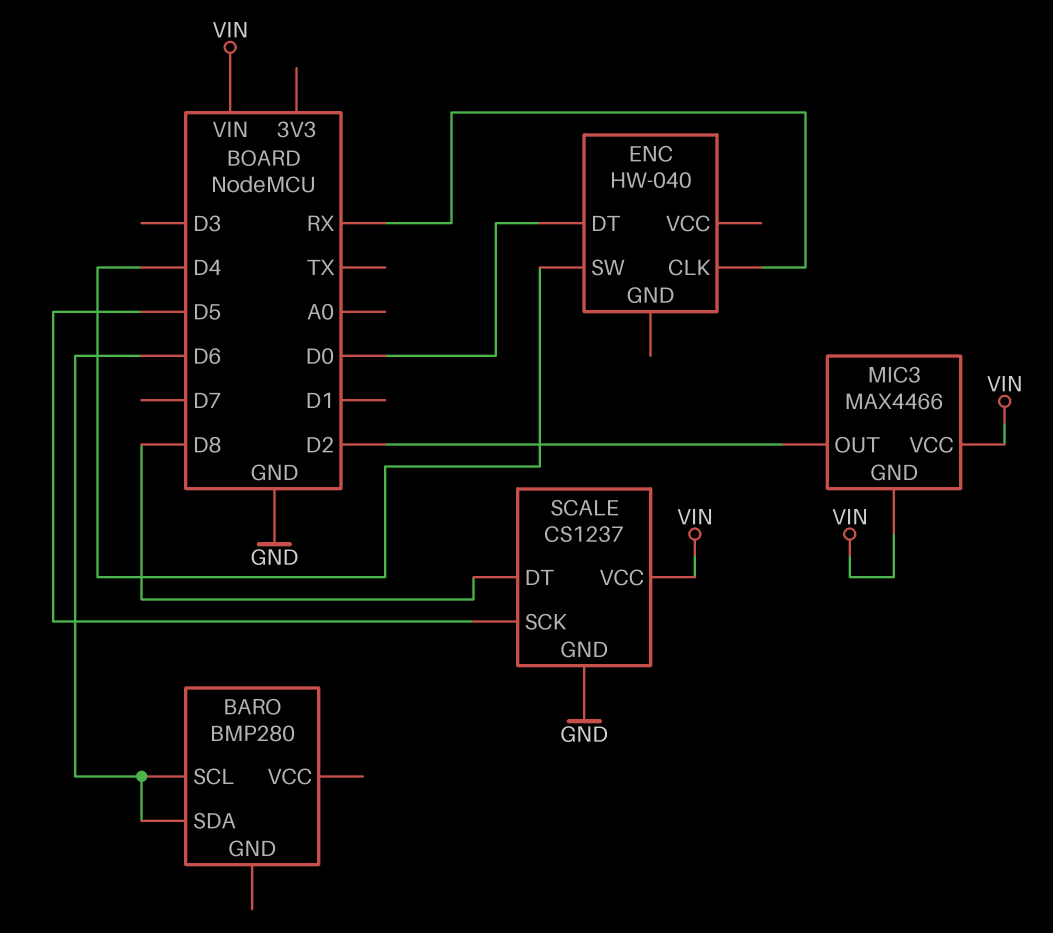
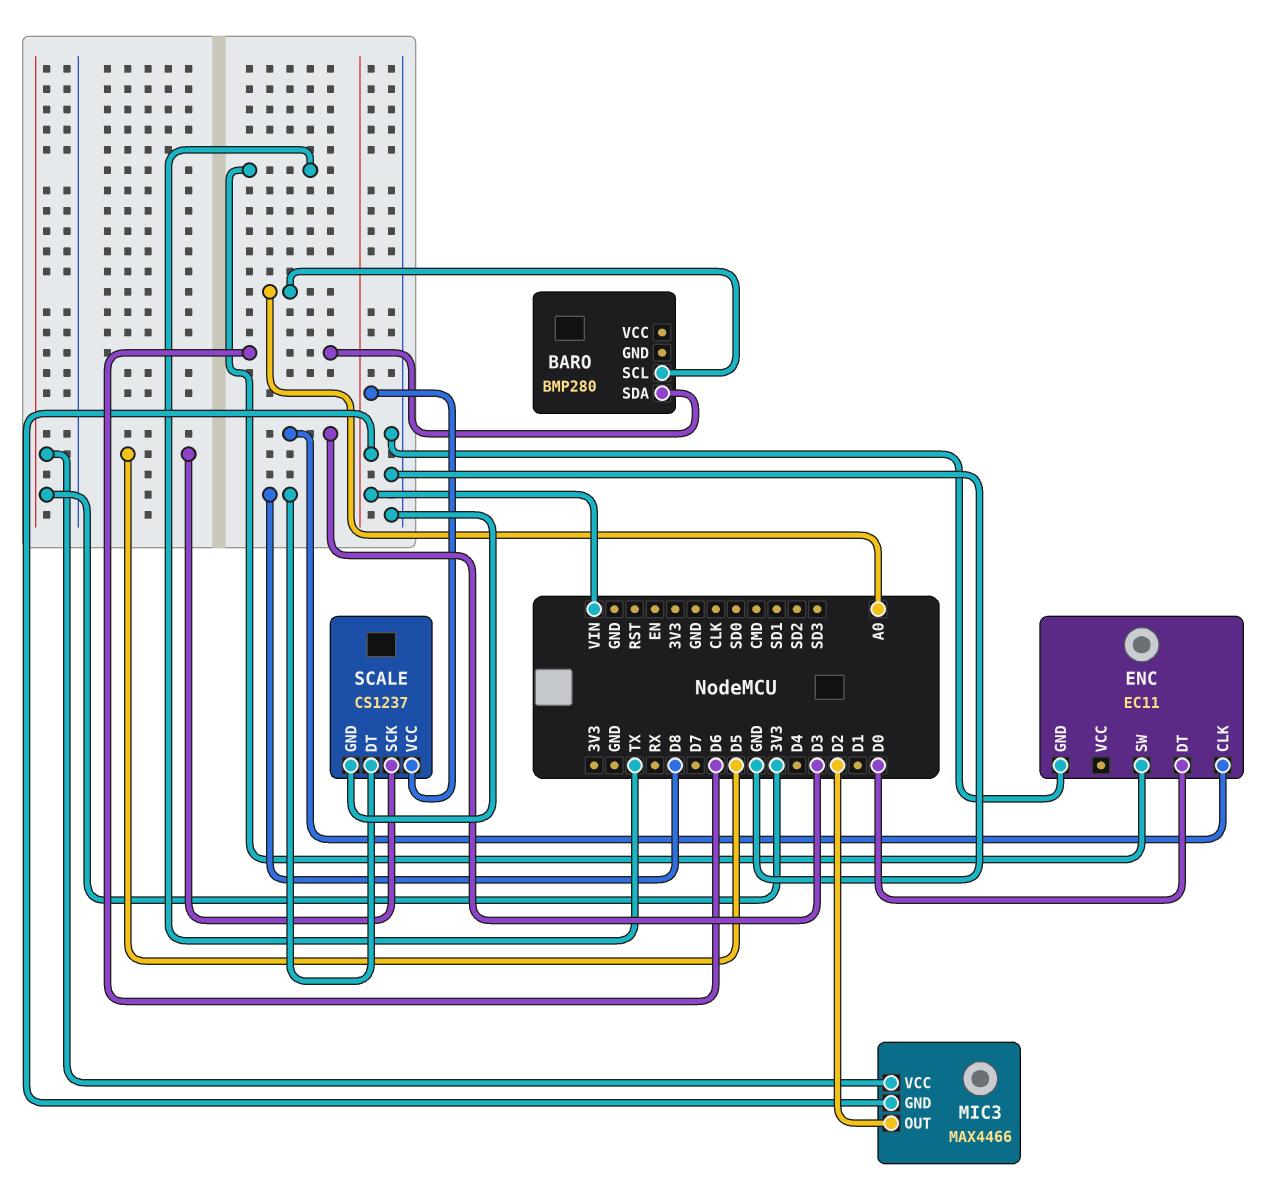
BARO pin SCL: D6 -> A0
ENC: HW-040 -> EC11
ENC pin CLK: RX -> D3
ENC pin GND: none -> GND
ENC pin SW: D4 -> TX
MIC3 pin VCC: VIN -> 3V3

